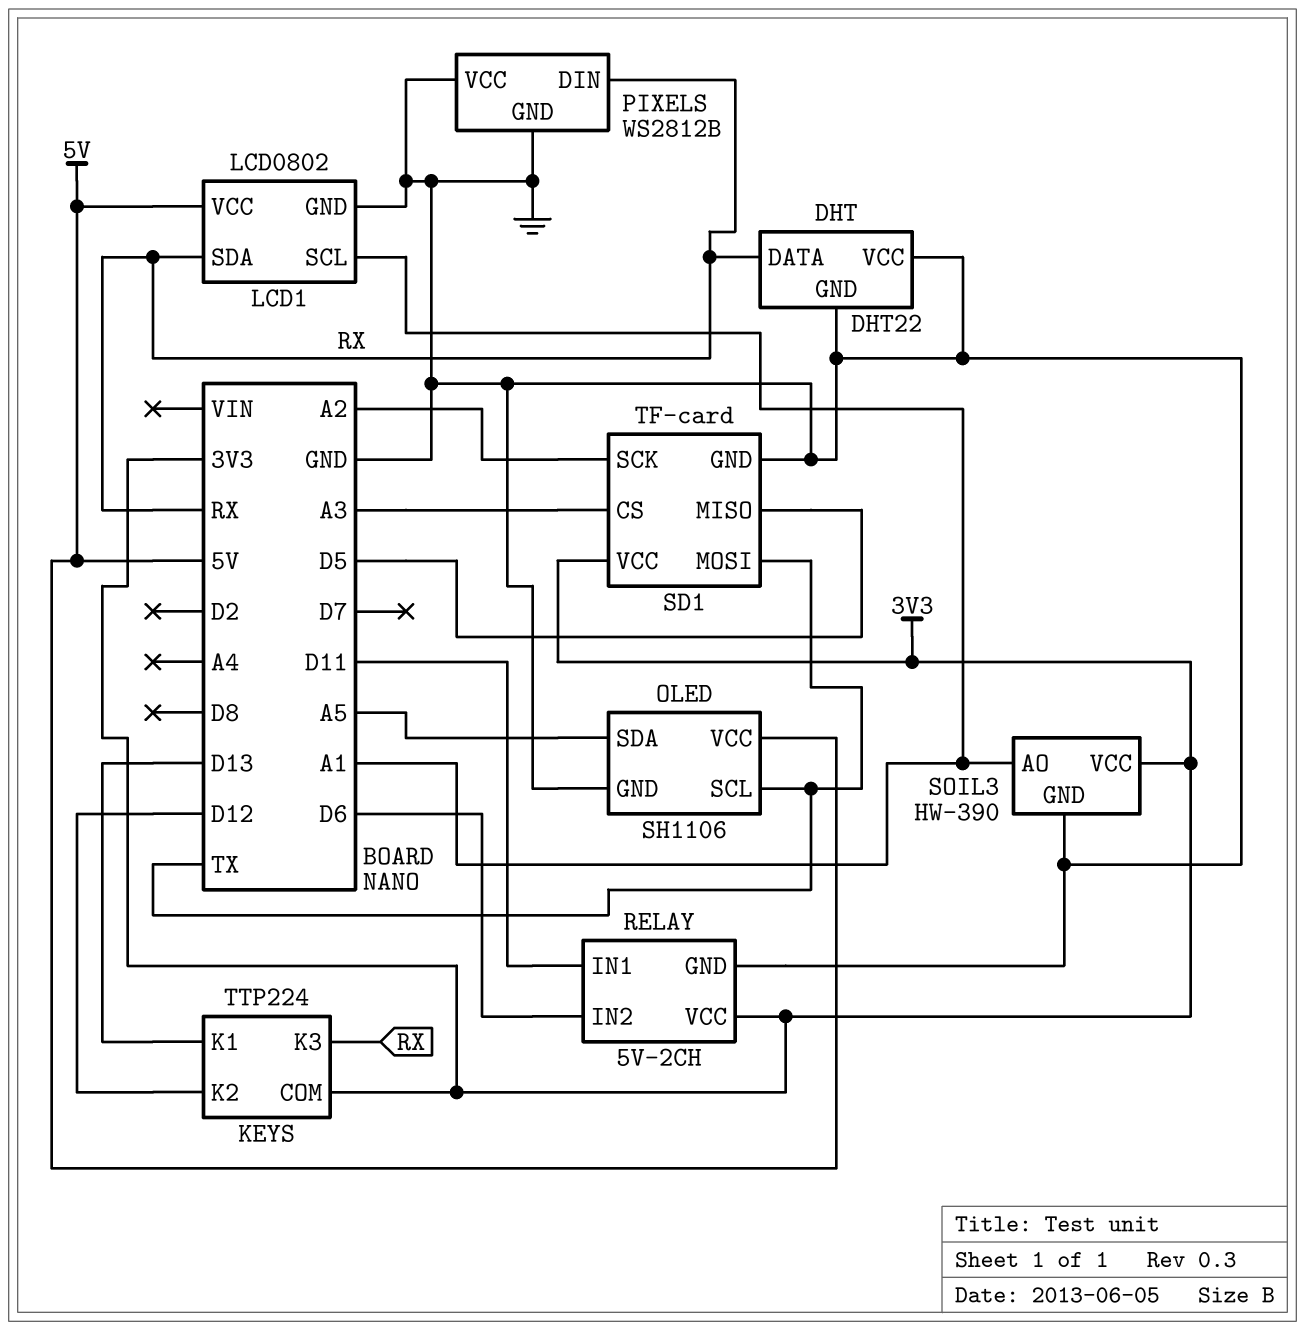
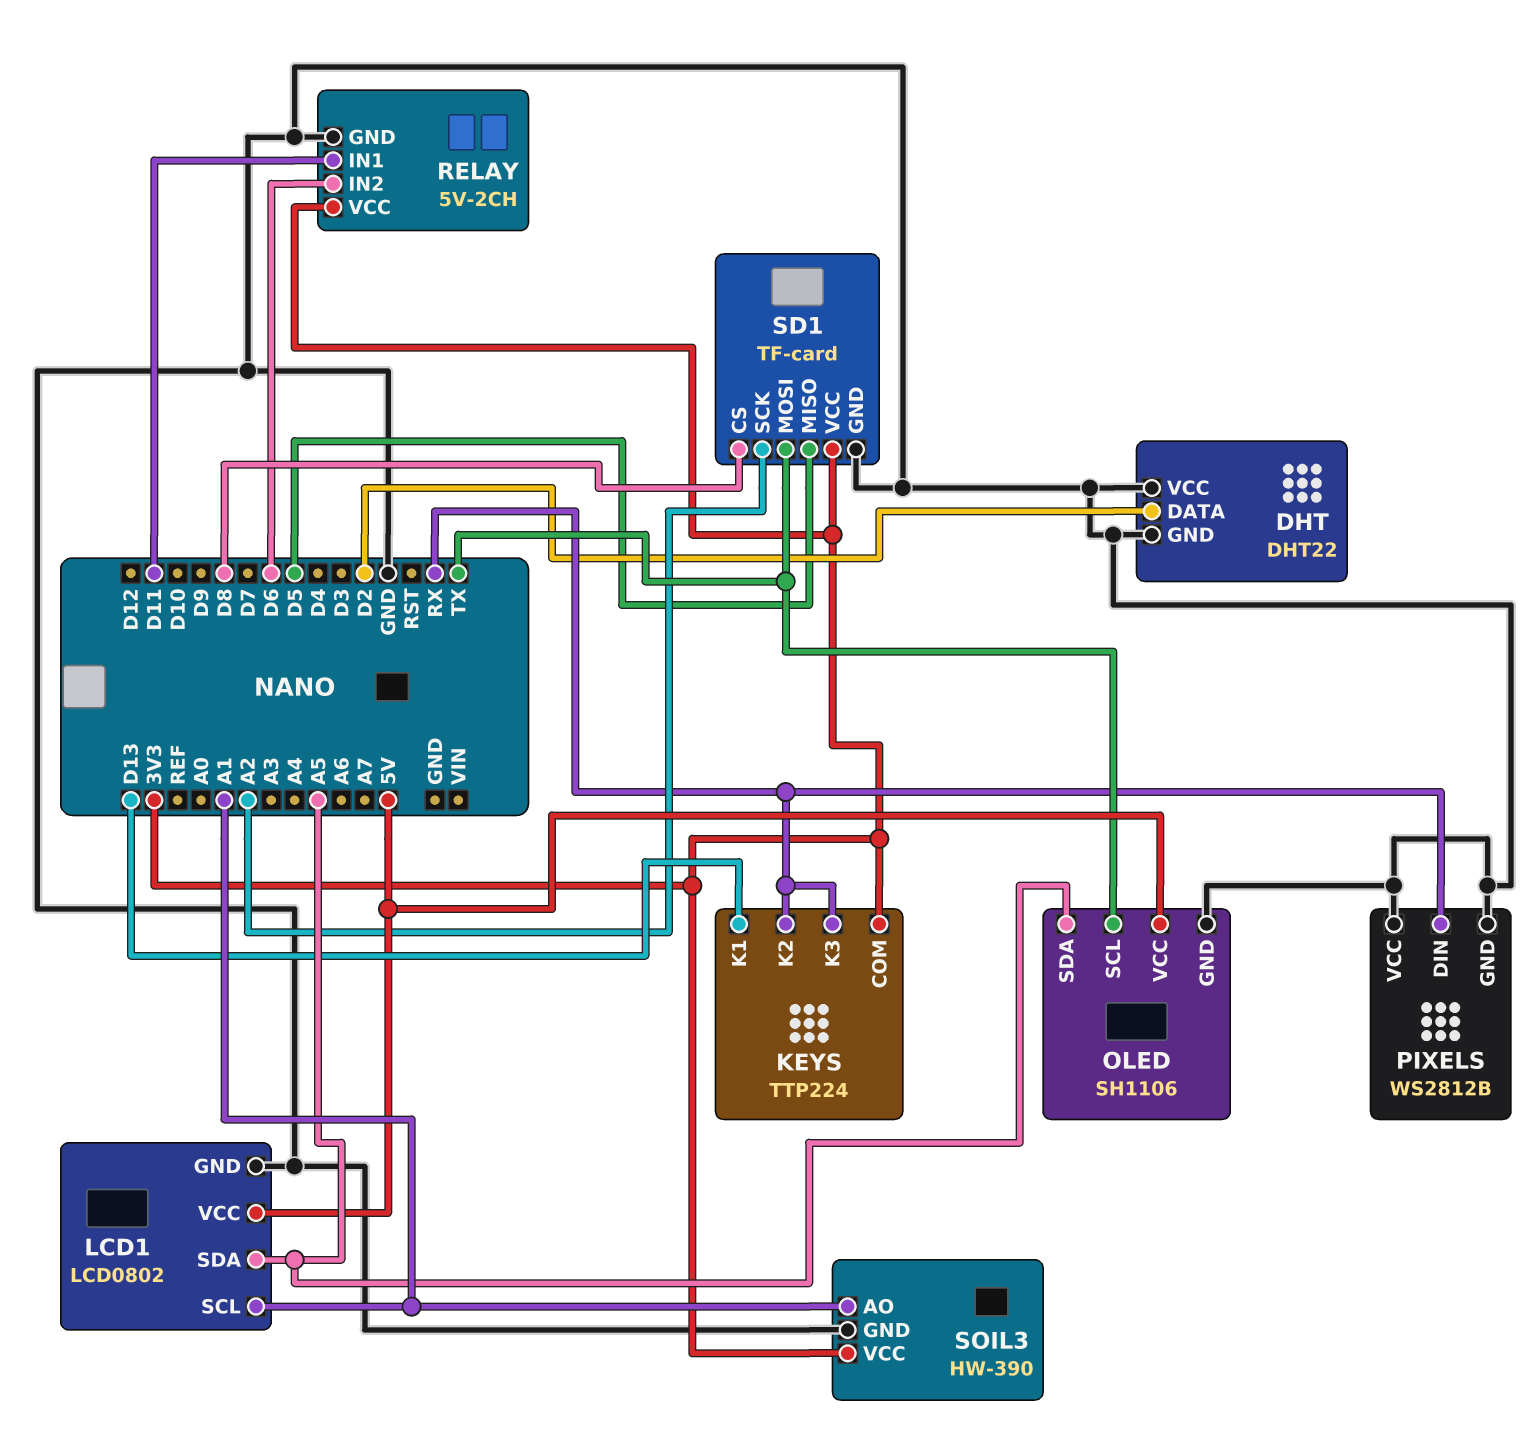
DHT pin DATA: RX -> D2
KEYS pin K2: D12 -> RX
LCD1 pin SDA: RX -> A5
SD1 pin CS: A3 -> D8

